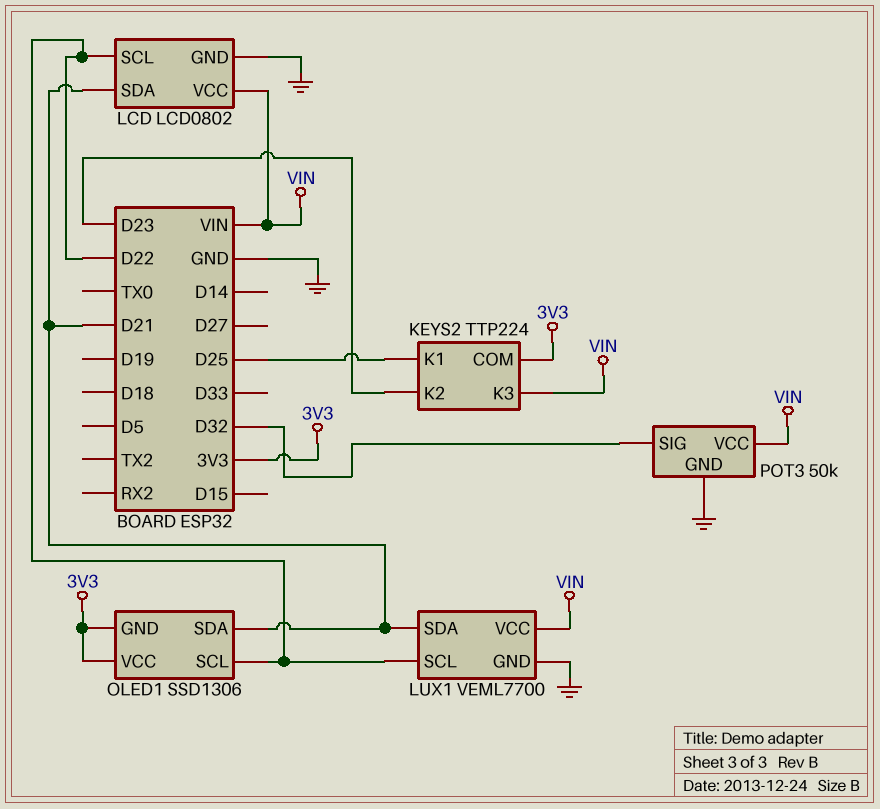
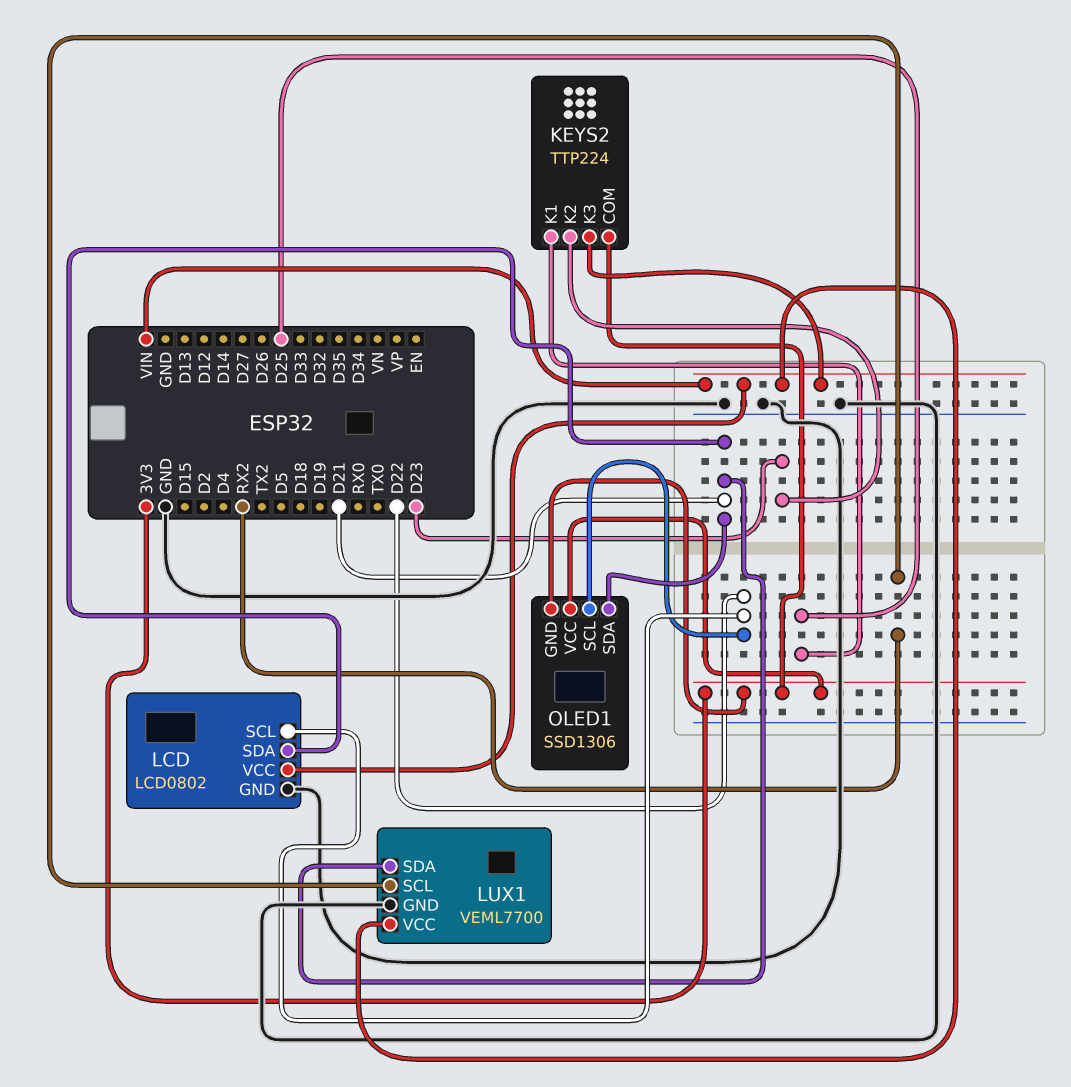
LUX1 pin SCL: D22 -> RX2
POT3: 50k -> none
POT3 pin GND: GND -> none
POT3 pin SIG: D32 -> none
POT3 pin VCC: VIN -> none

